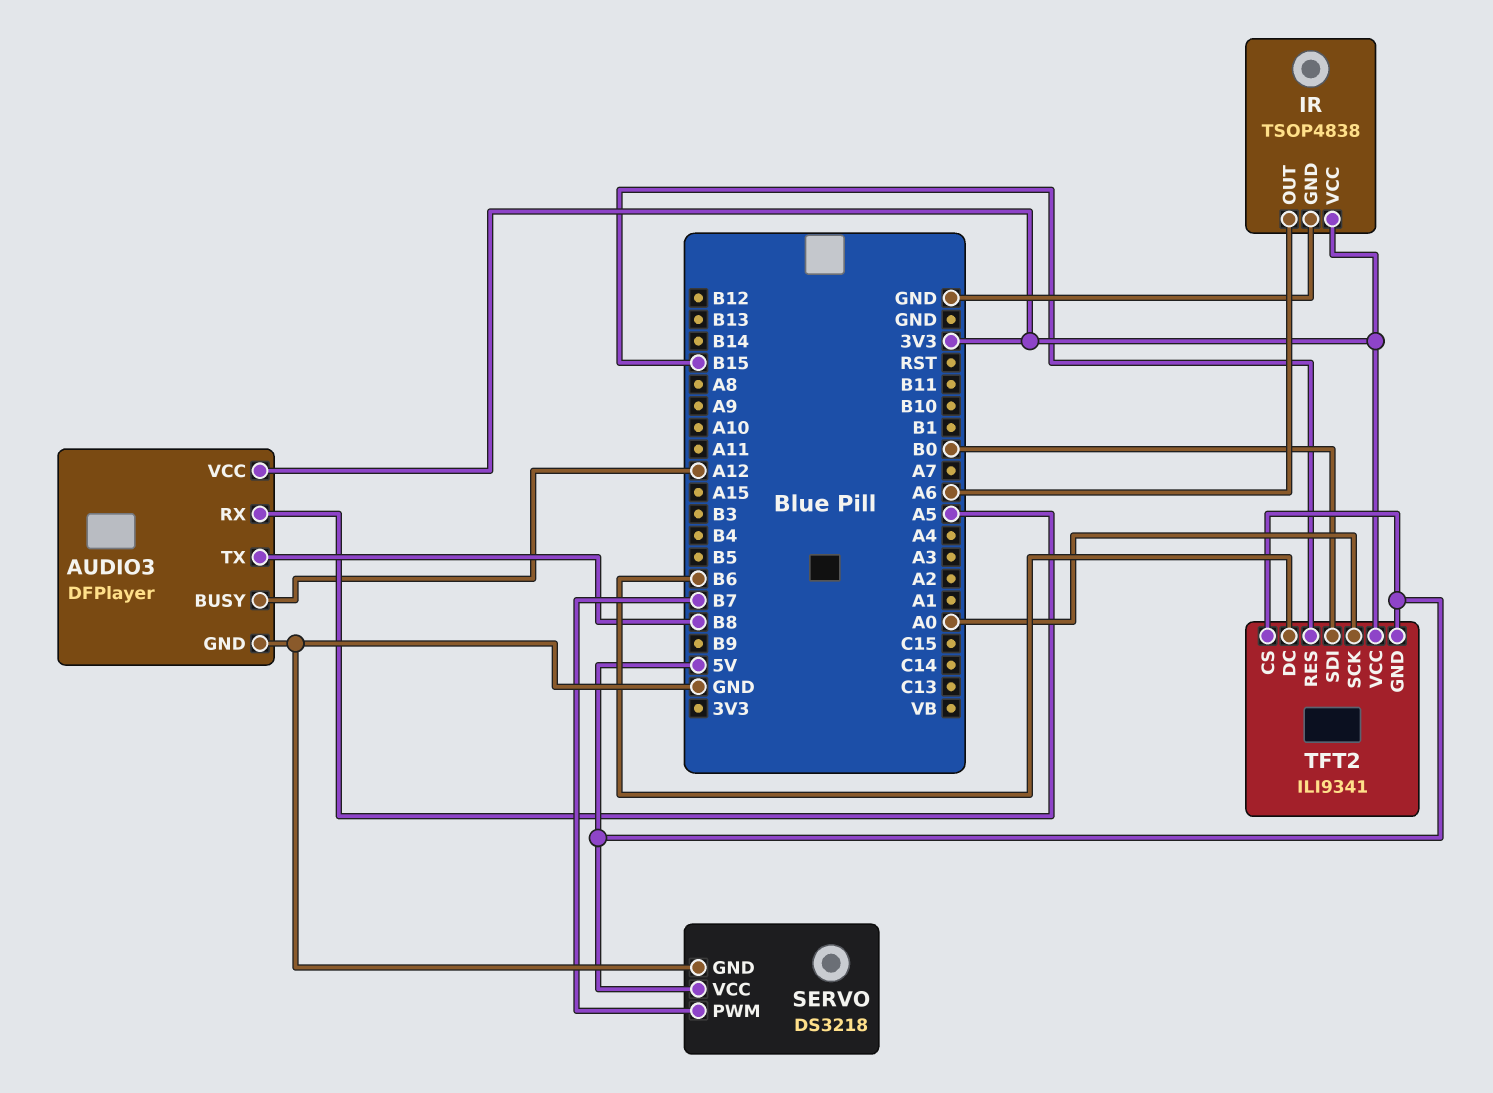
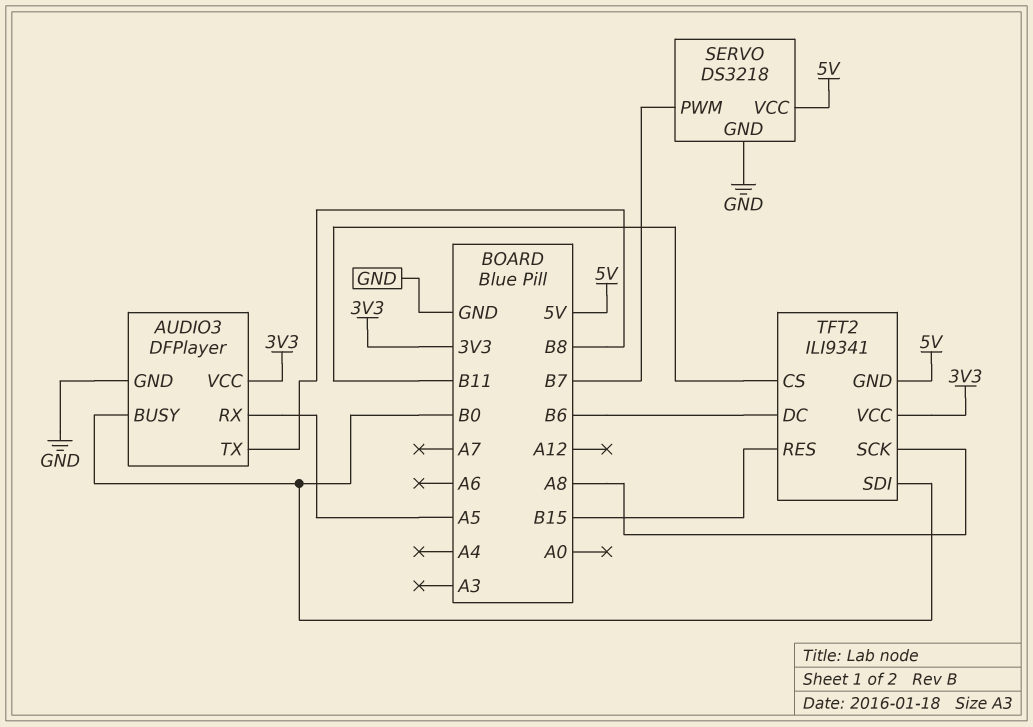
AUDIO3 pin BUSY: A12 -> B0
IR: TSOP4838 -> none
IR pin GND: GND -> none
IR pin OUT: A6 -> none
IR pin VCC: 3V3 -> none
TFT2 pin CS: 5V -> B11
TFT2 pin SCK: A0 -> A8

